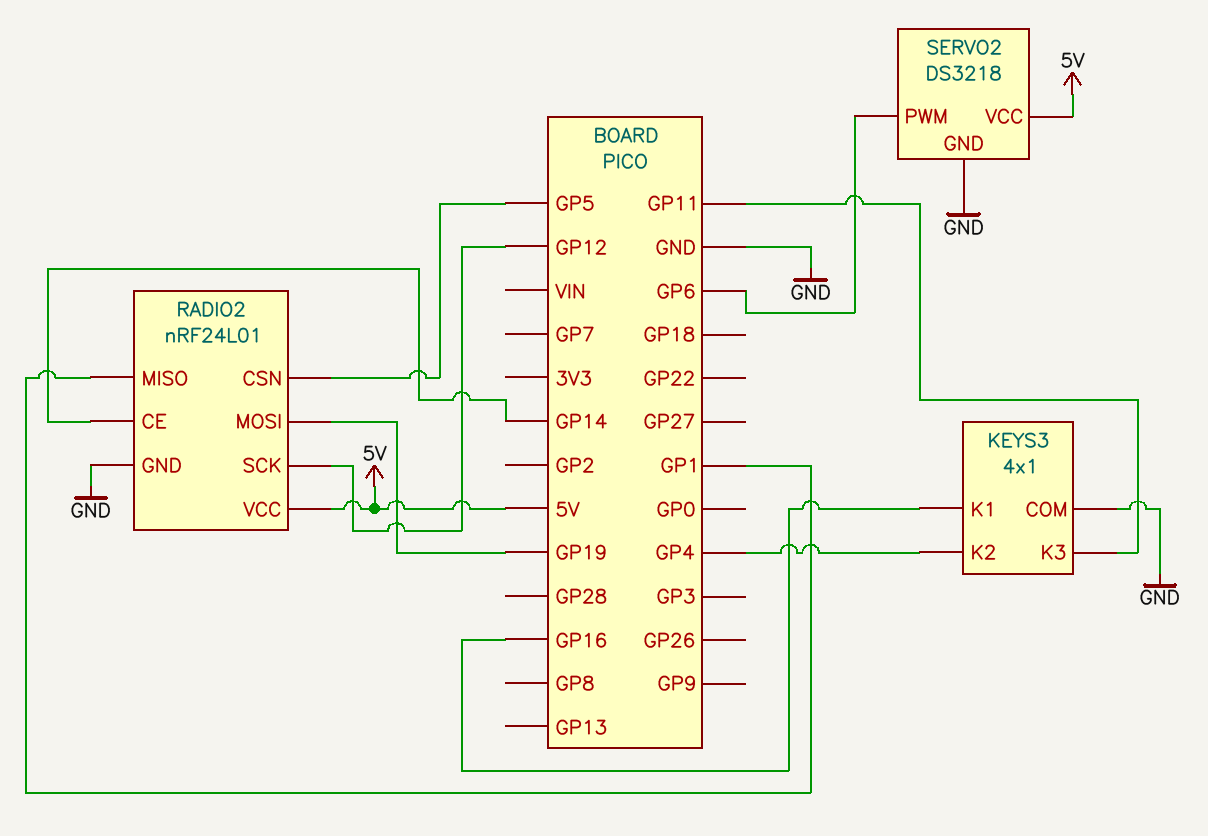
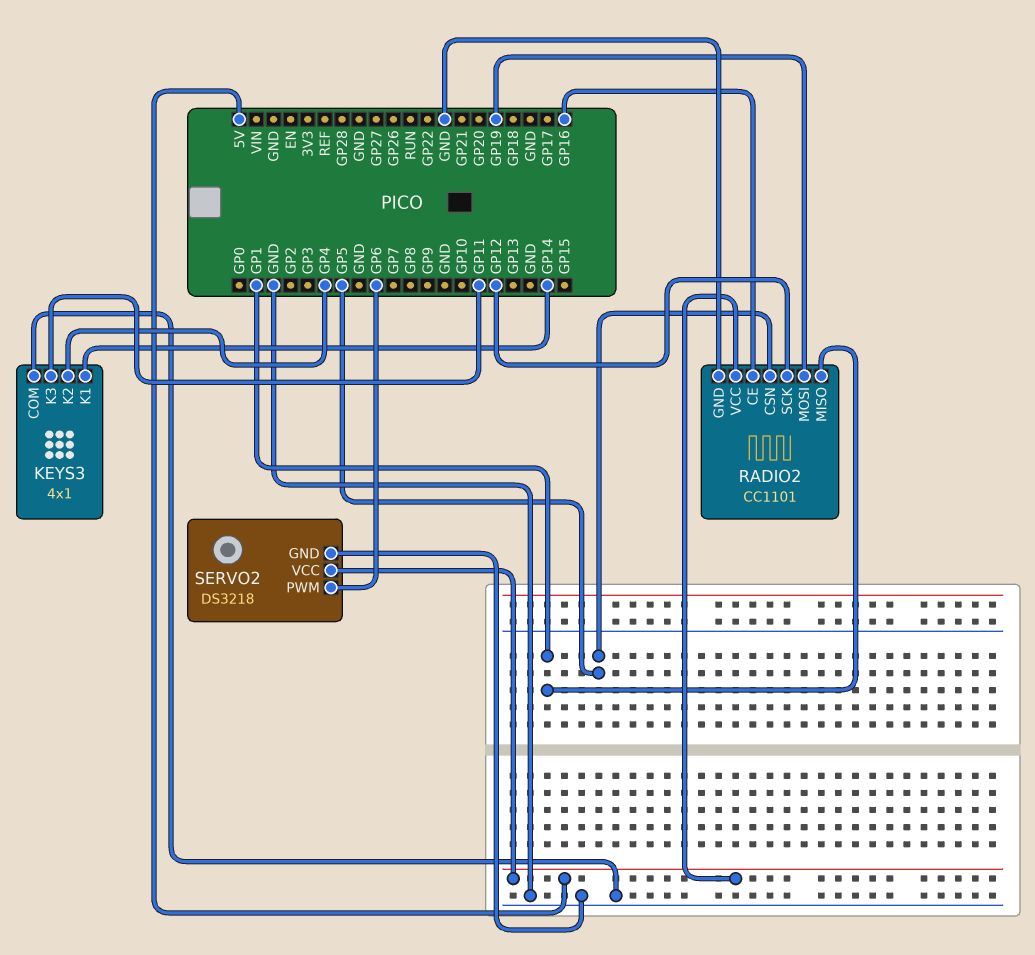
KEYS3 pin K1: GP16 -> GP14
RADIO2: nRF24L01 -> CC1101
RADIO2 pin CE: GP14 -> GP16

